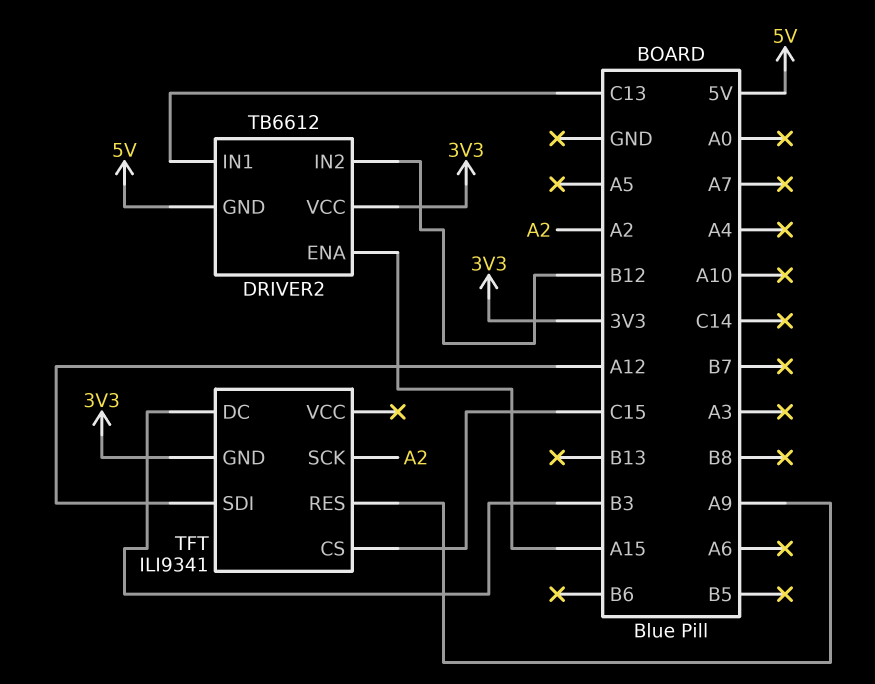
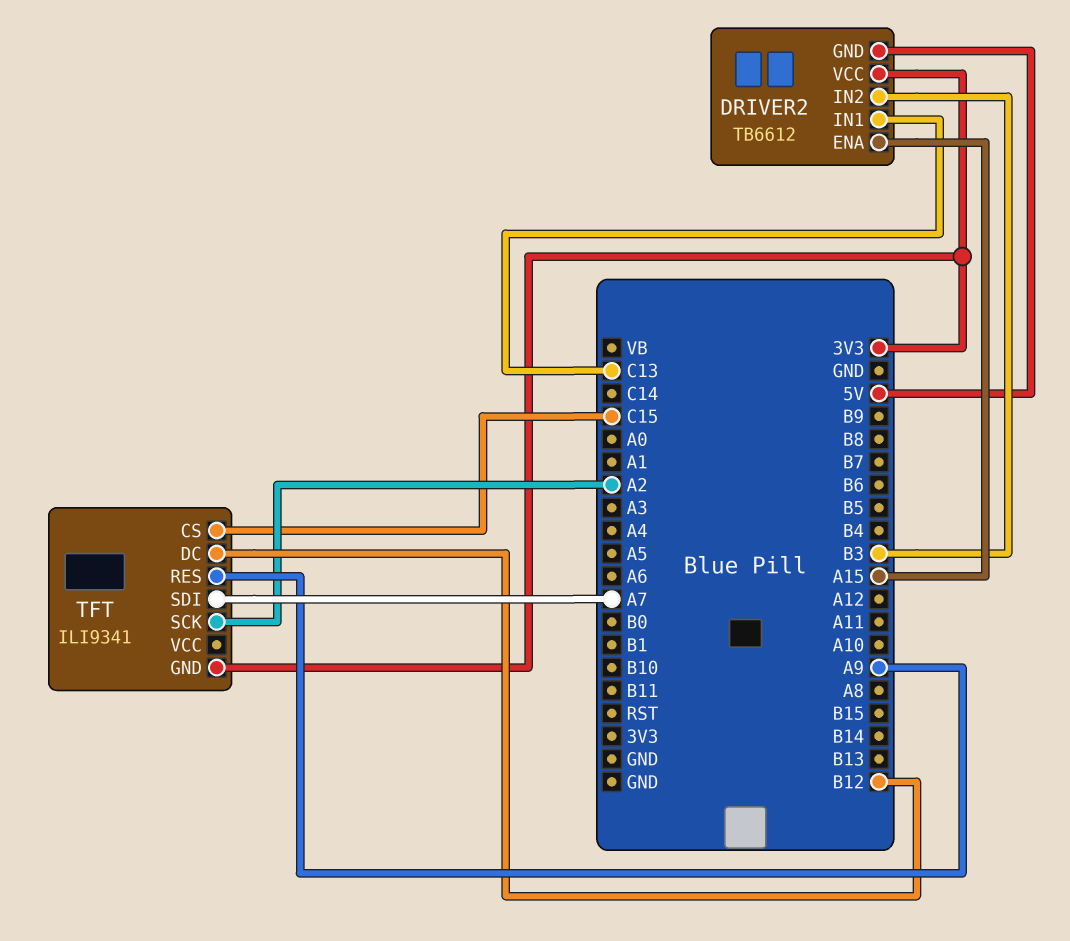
DRIVER2 pin IN2: B12 -> B3
TFT pin DC: B3 -> B12
TFT pin SDI: A12 -> A7

